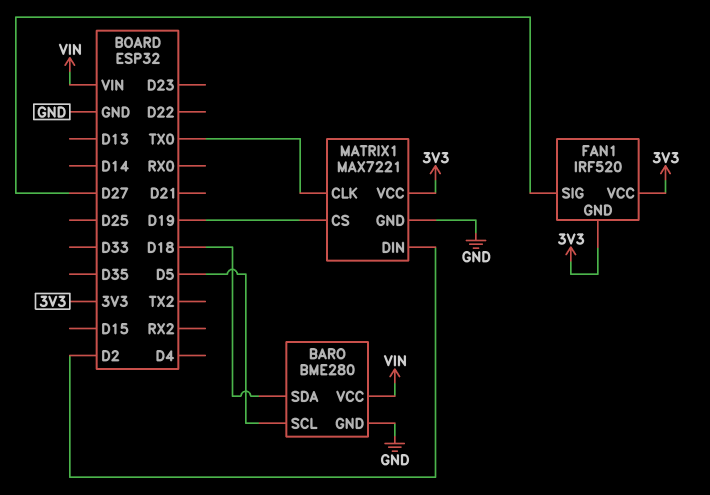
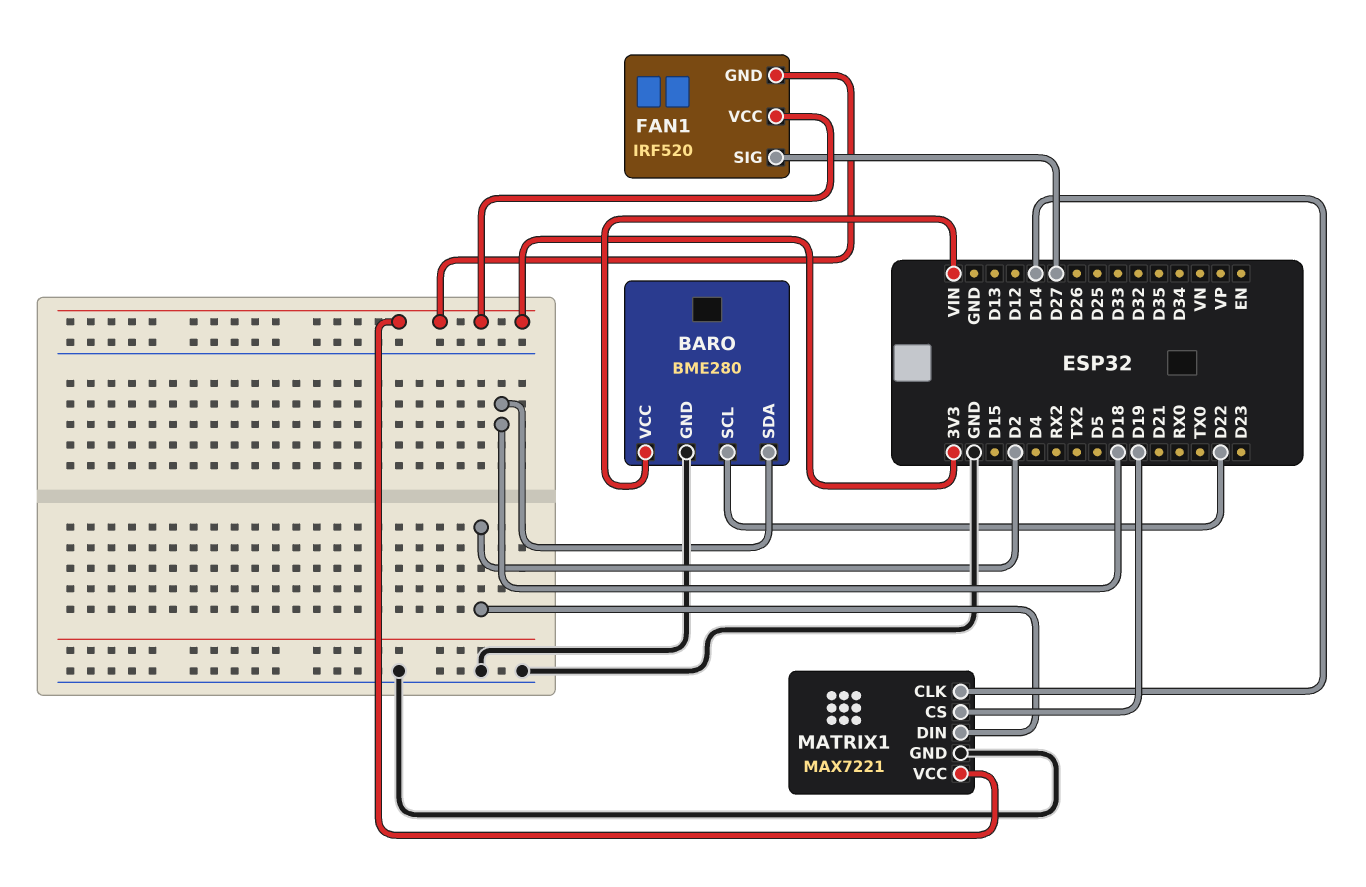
BARO pin SCL: D5 -> D22
MATRIX1 pin CLK: TX0 -> D14

